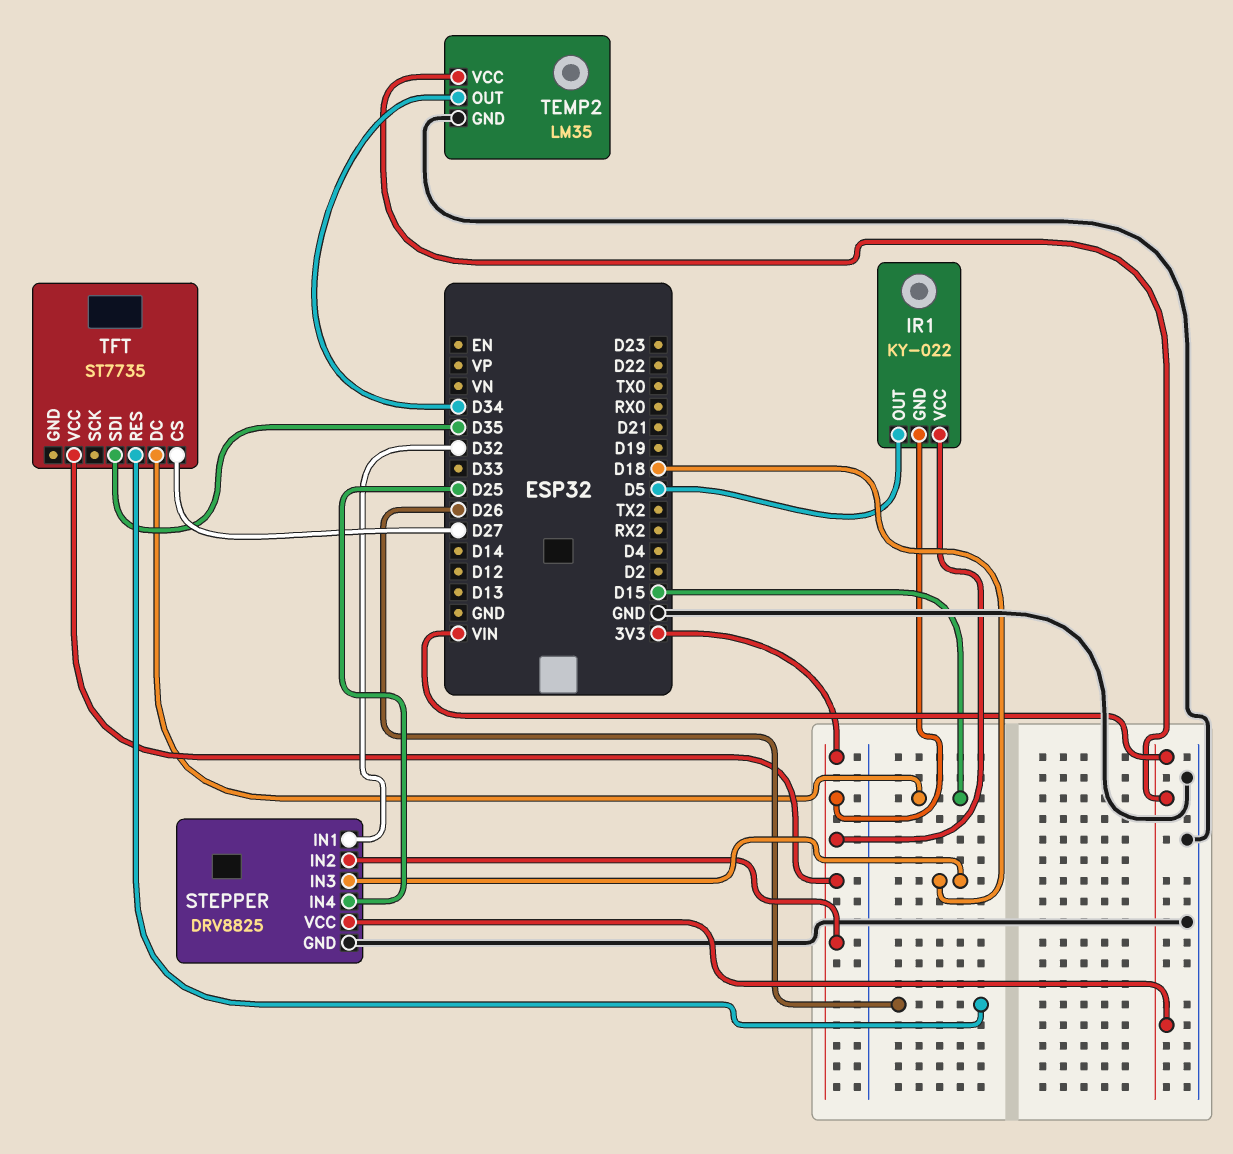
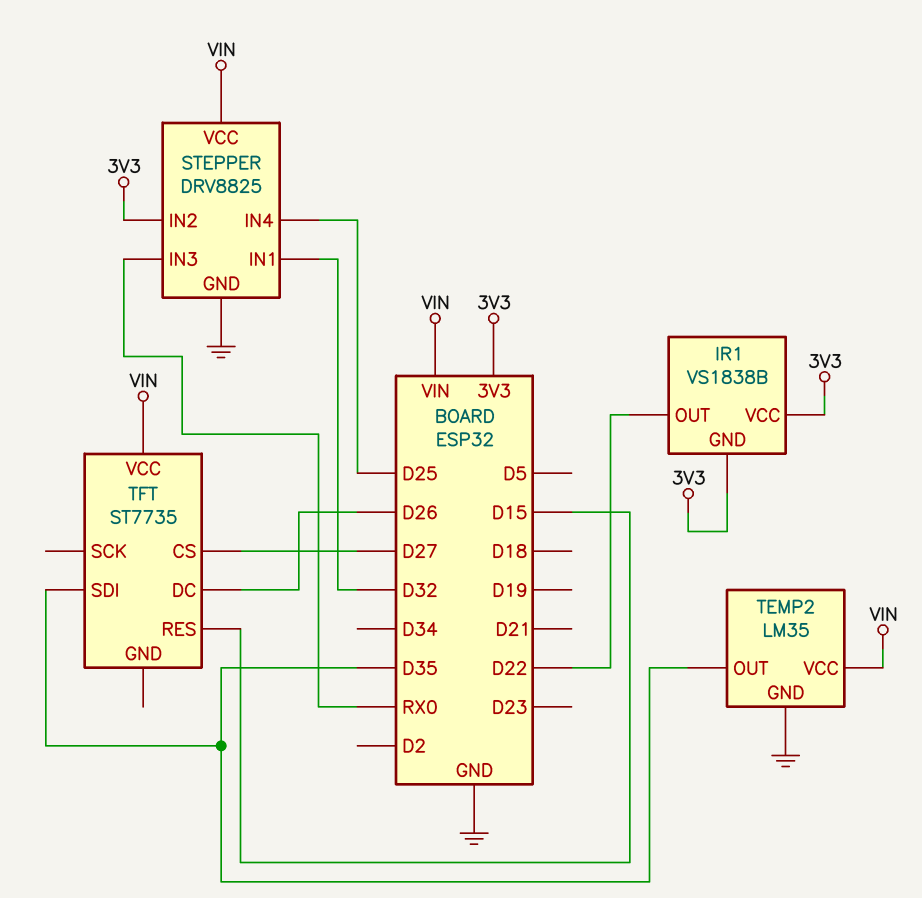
IR1: KY-022 -> VS1838B
IR1 pin OUT: D5 -> D22
STEPPER pin IN3: D18 -> RX0
TEMP2 pin OUT: D34 -> D35
TFT pin DC: D15 -> D26
TFT pin RES: D26 -> D15
TFT pin VCC: 3V3 -> VIN

